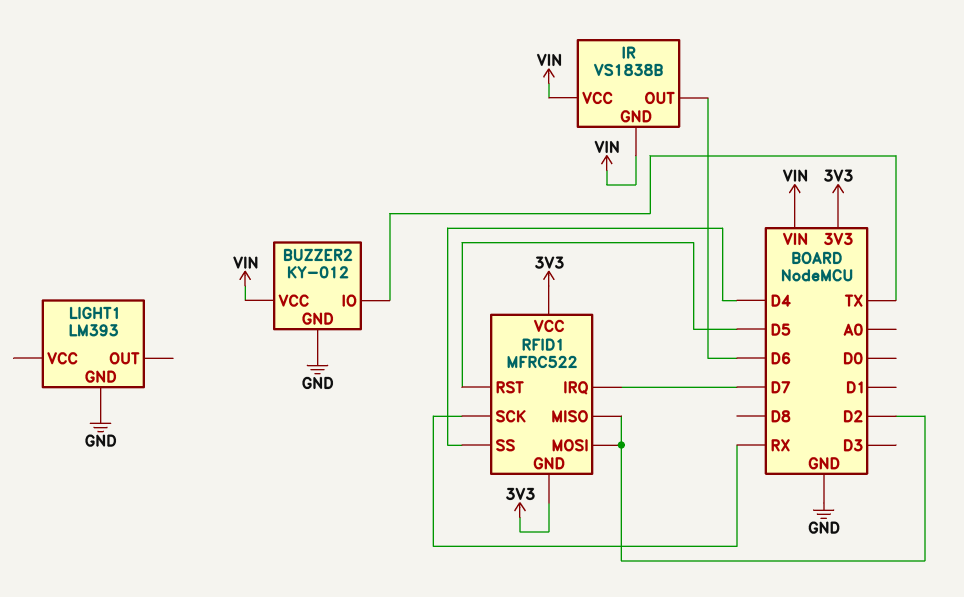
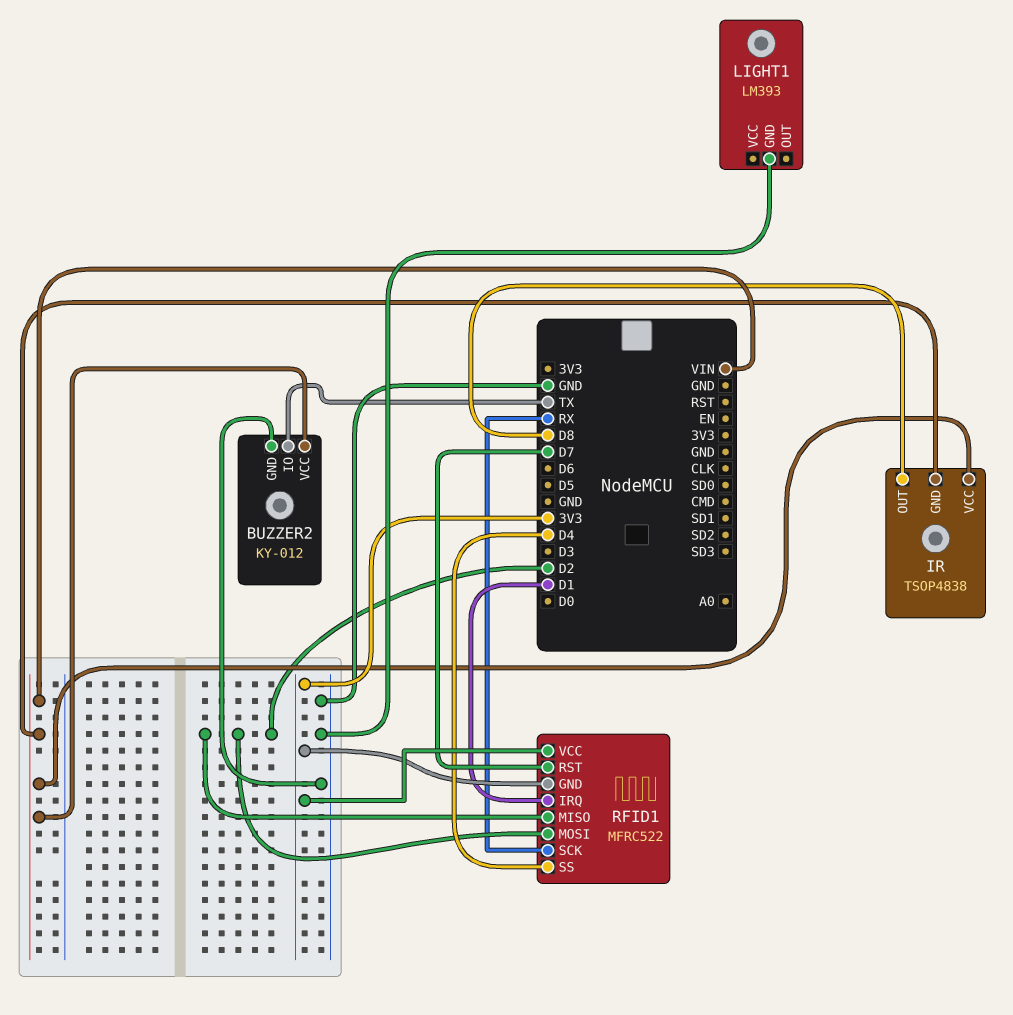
IR: VS1838B -> TSOP4838
IR pin OUT: D6 -> D8
RFID1 pin IRQ: D7 -> D1
RFID1 pin RST: D5 -> D7

